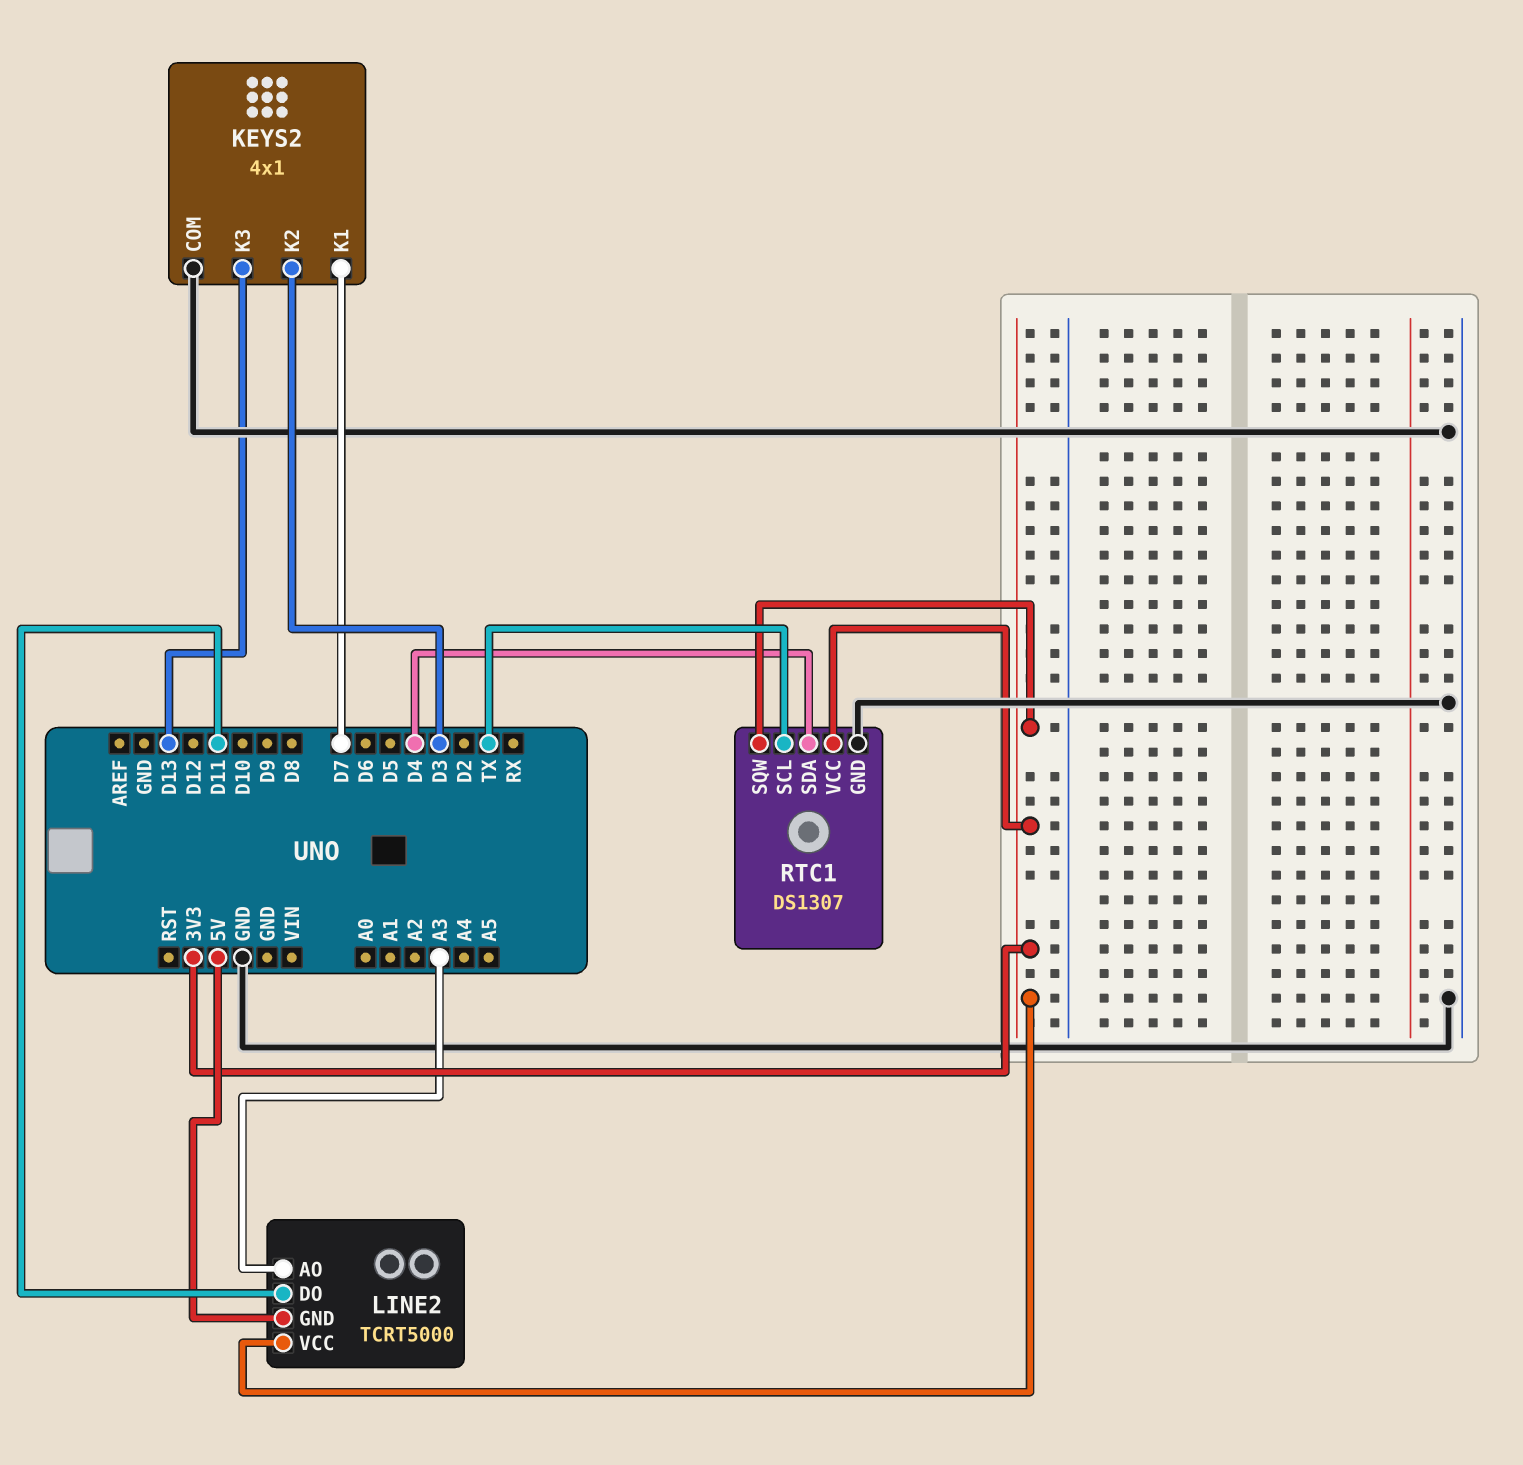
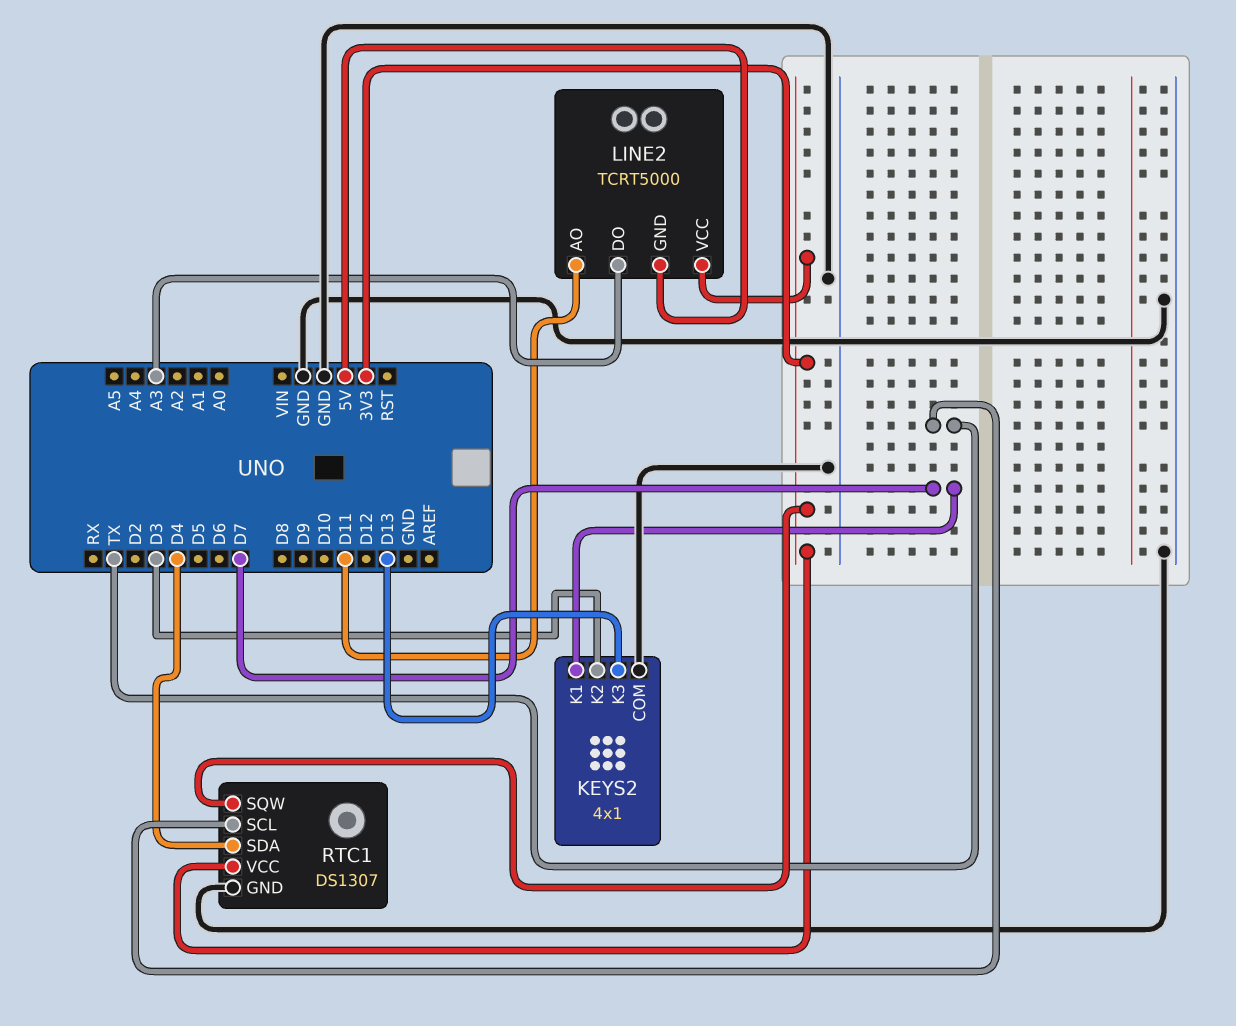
LINE2 pin AO: A3 -> D11
LINE2 pin DO: D11 -> A3

